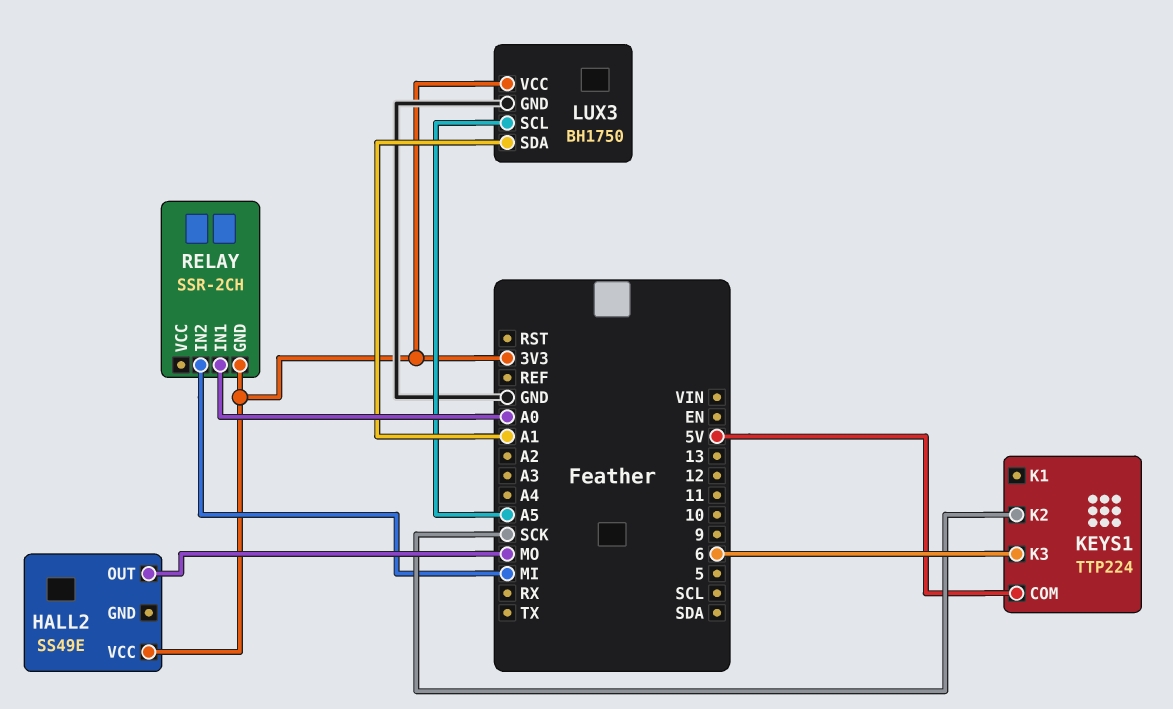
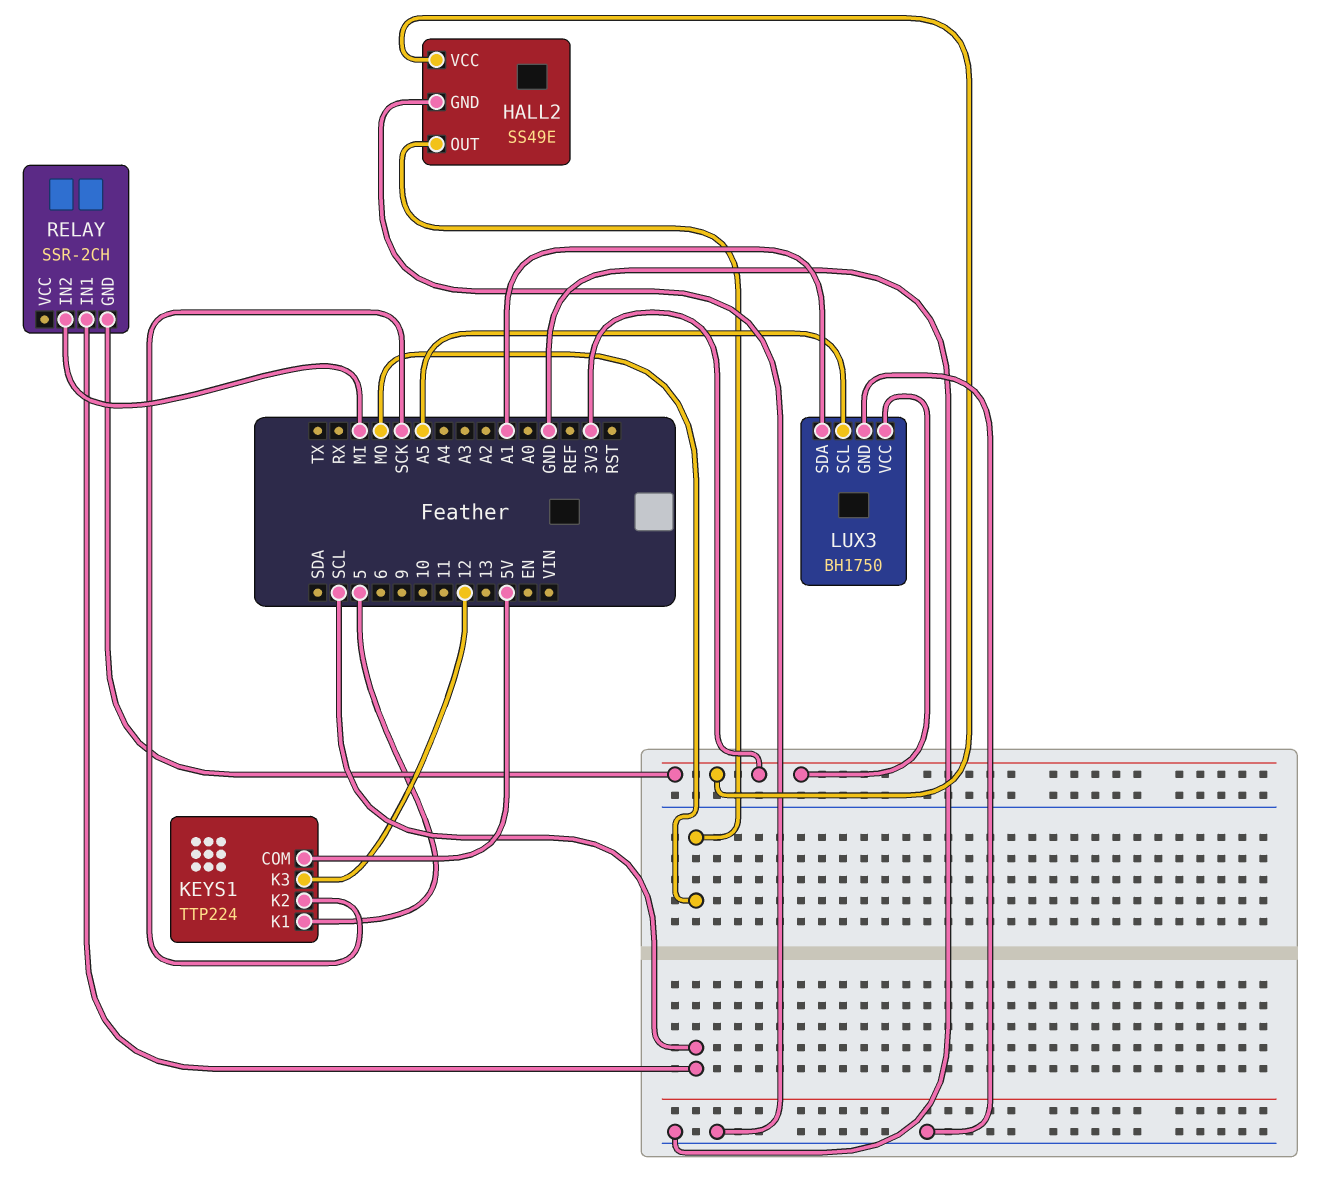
HALL2 pin GND: none -> GND
KEYS1 pin K1: none -> 5
KEYS1 pin K3: 6 -> 12
RELAY pin IN1: A0 -> SCL

